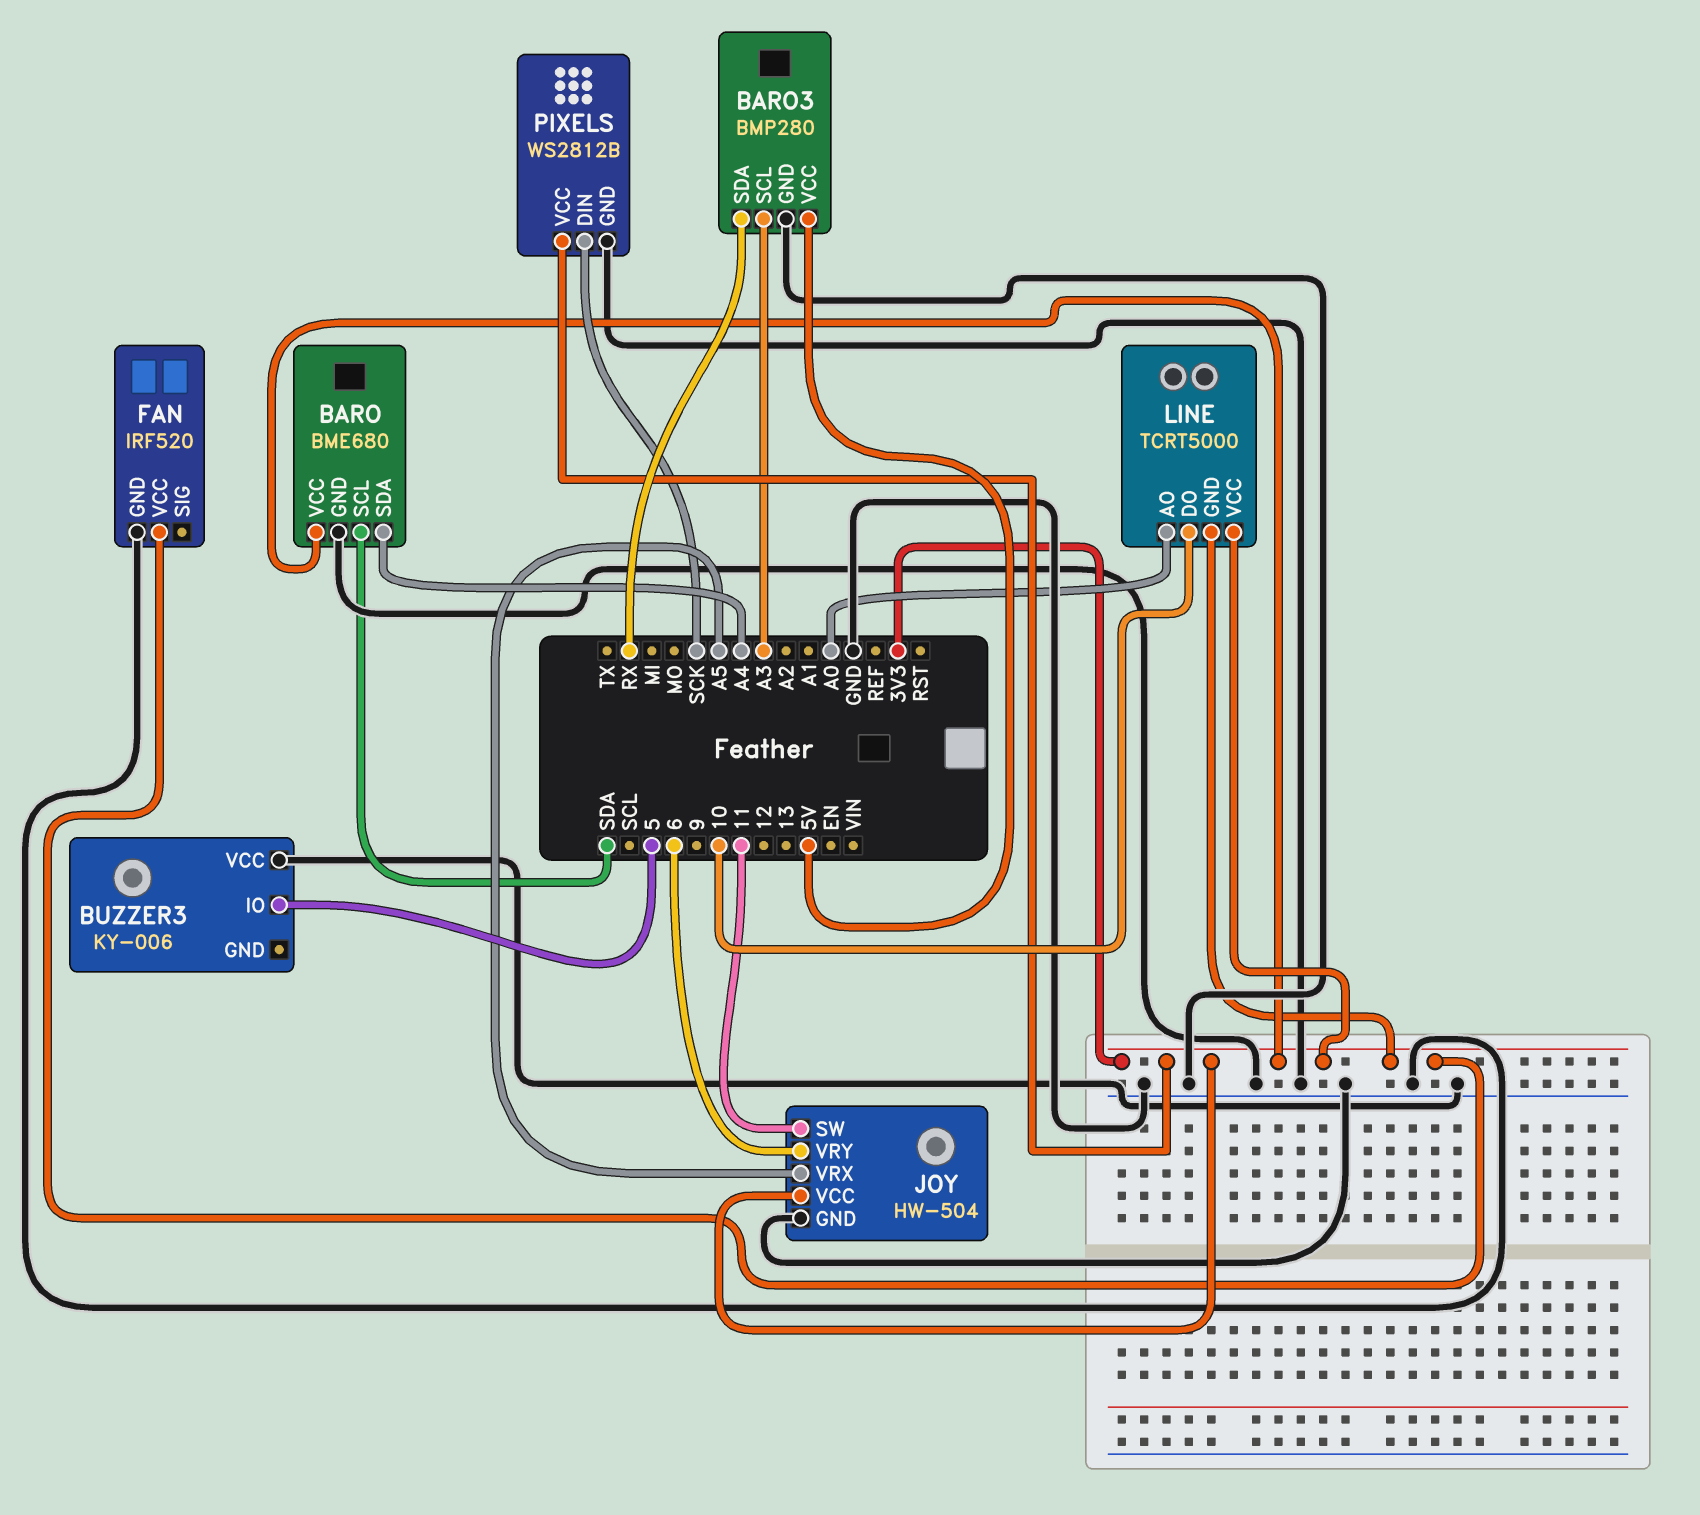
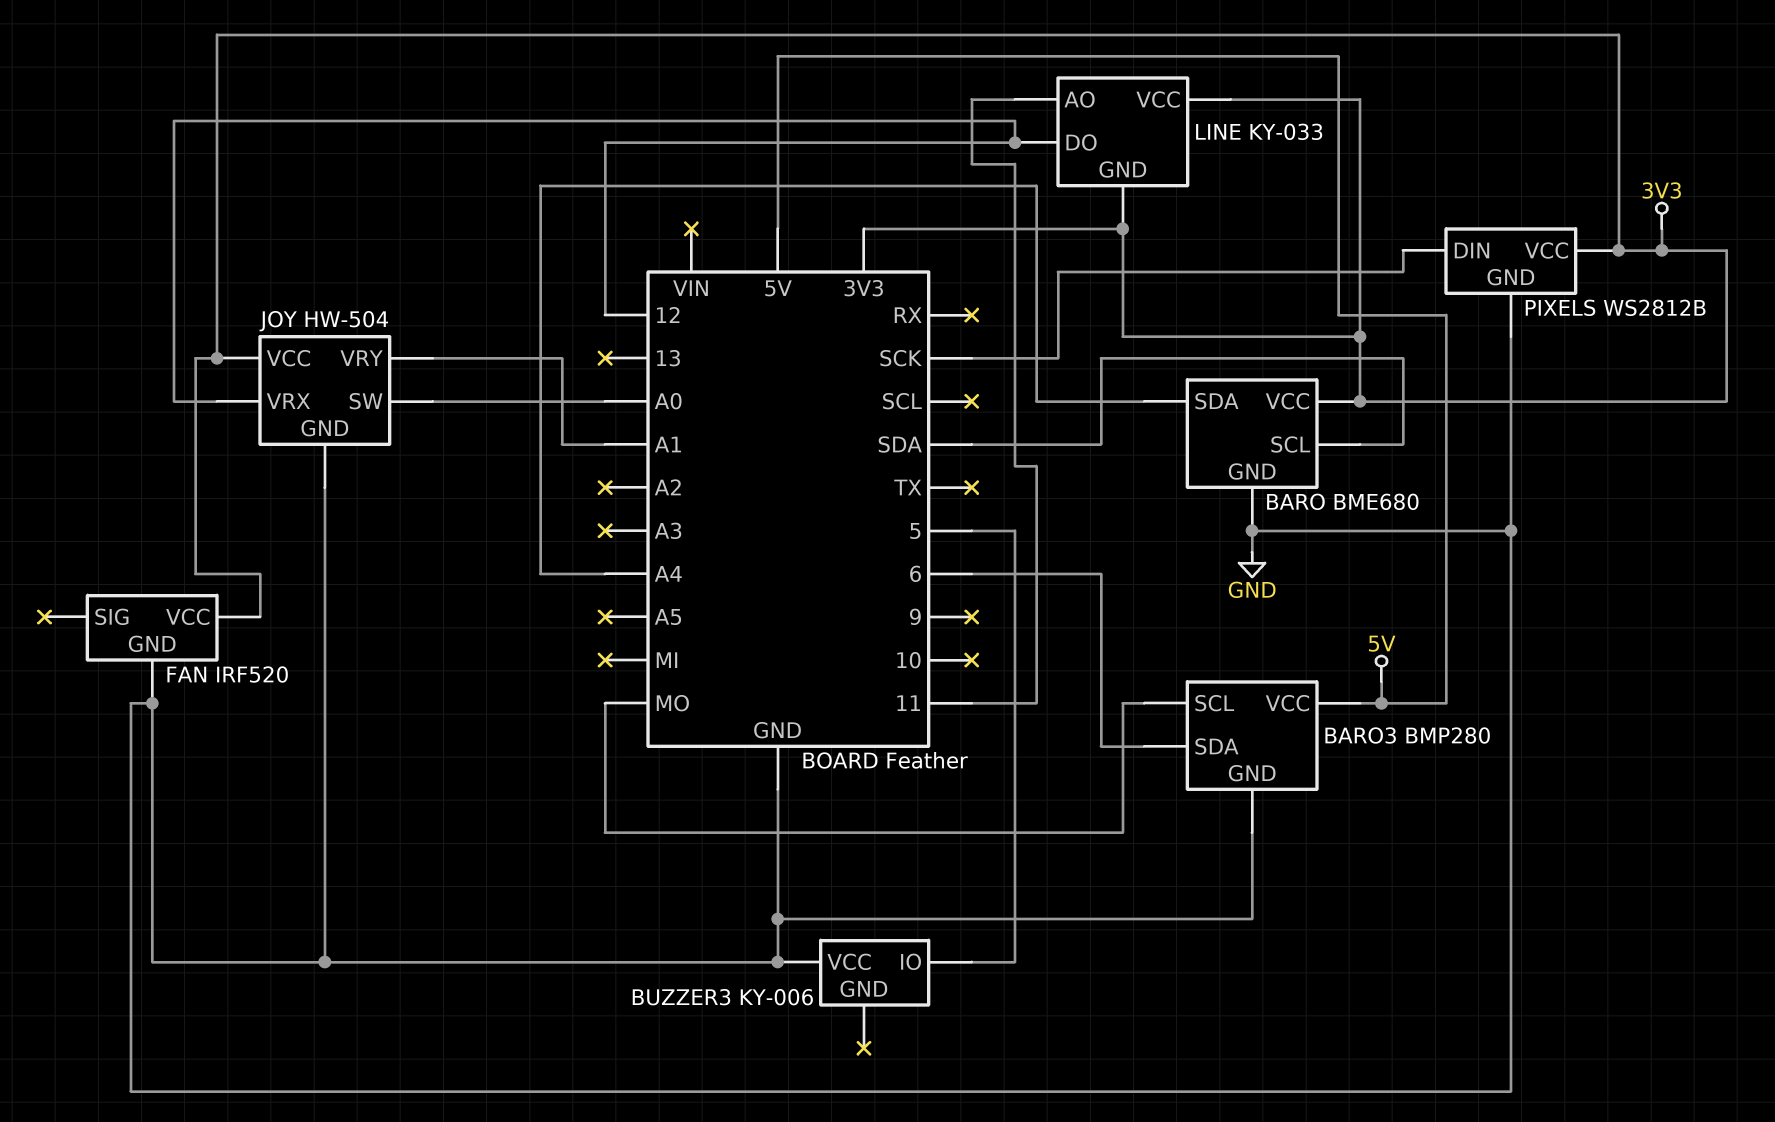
BARO3 pin SCL: A3 -> MO
BARO3 pin SDA: RX -> 6
JOY pin SW: 11 -> A0
JOY pin VRX: A5 -> 12
JOY pin VRY: 6 -> A1
LINE: TCRT5000 -> KY-033
LINE pin AO: A0 -> 11
LINE pin DO: 10 -> 12

